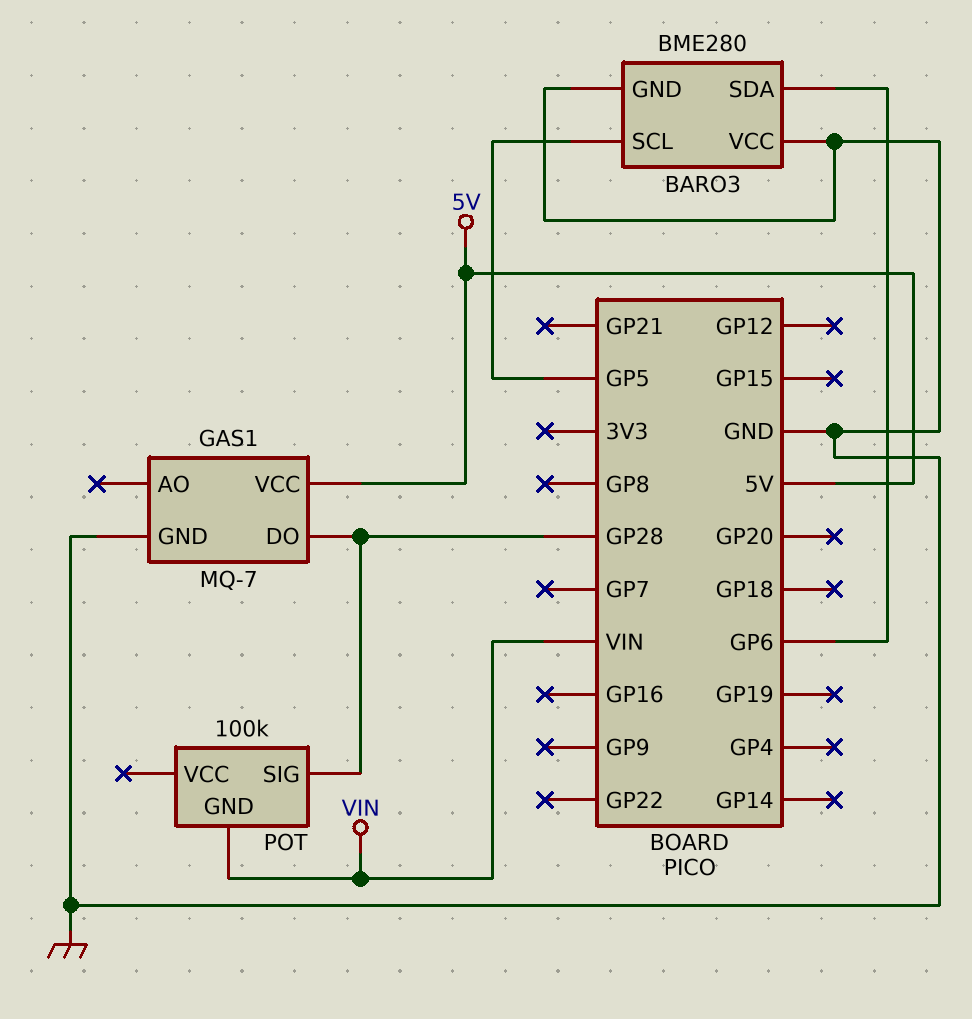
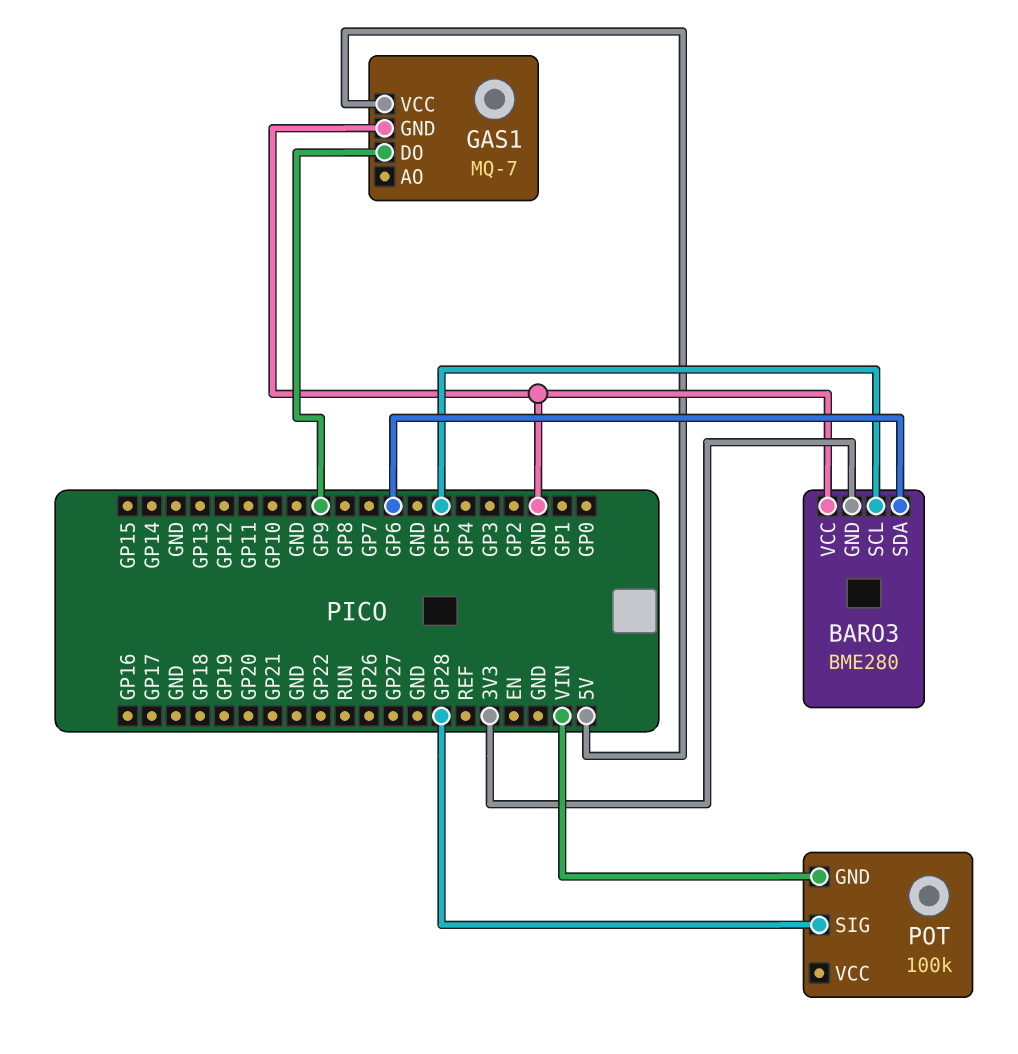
BARO3 pin GND: GND -> 3V3
GAS1 pin DO: GP28 -> GP9

